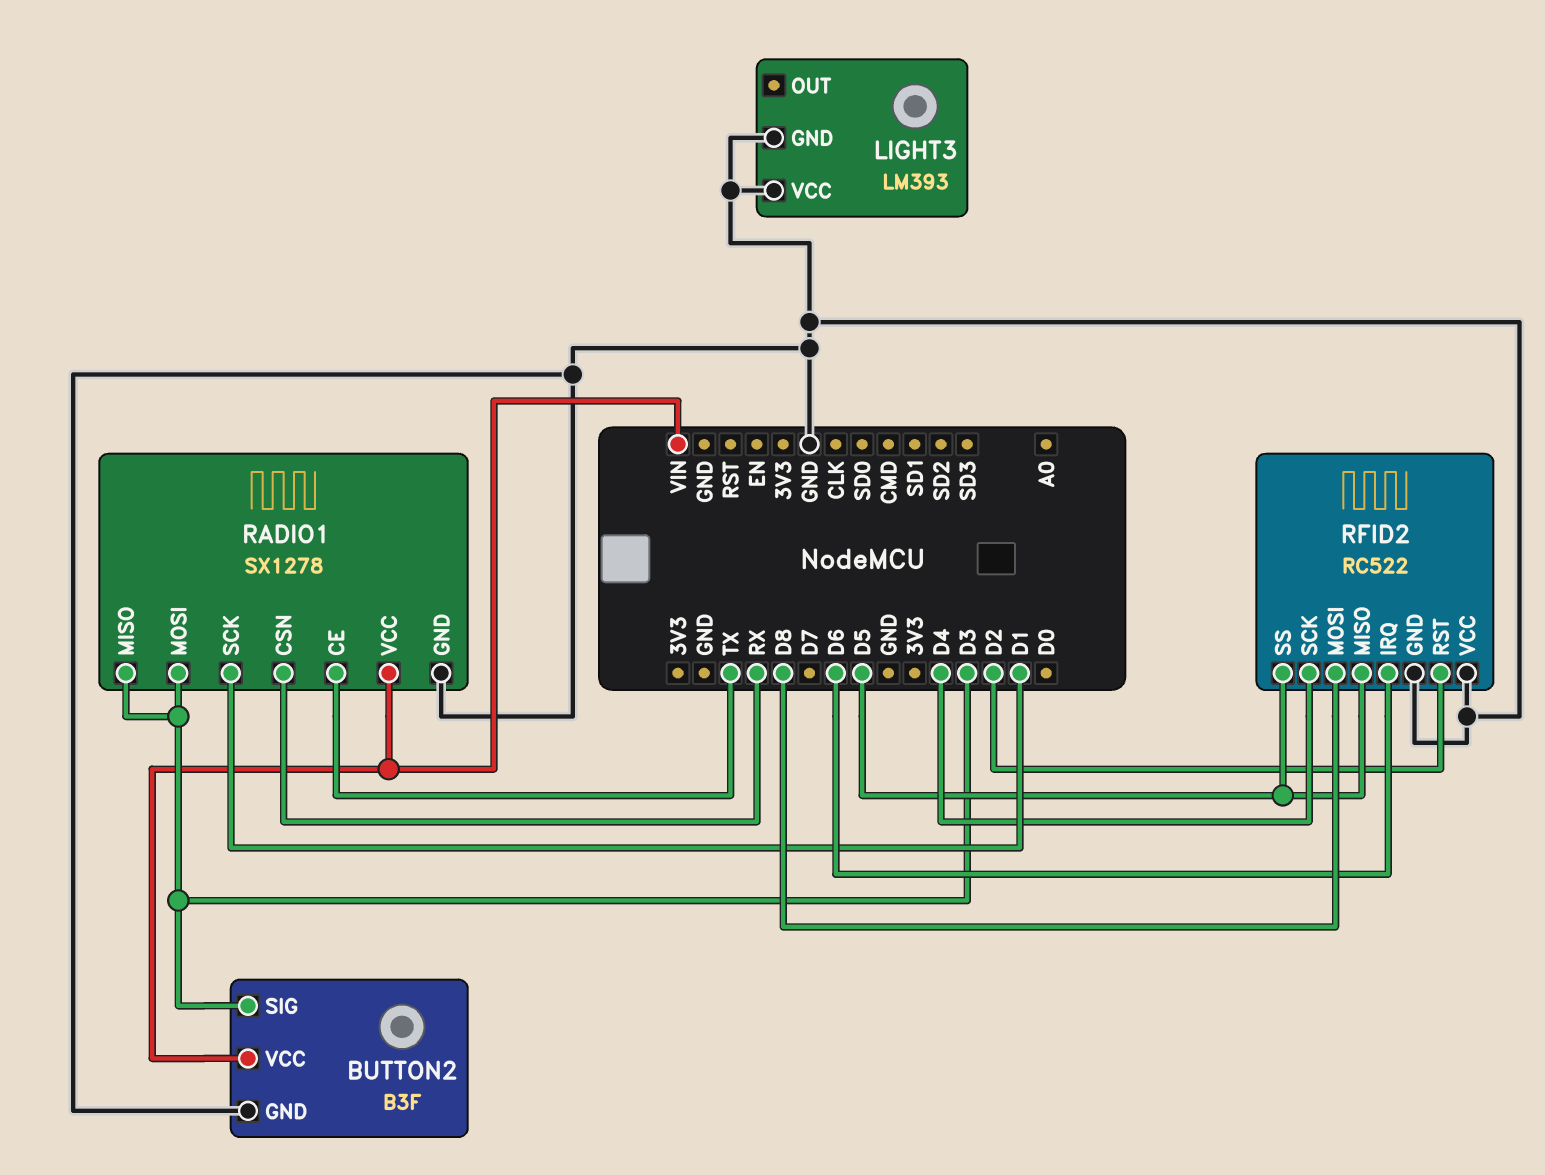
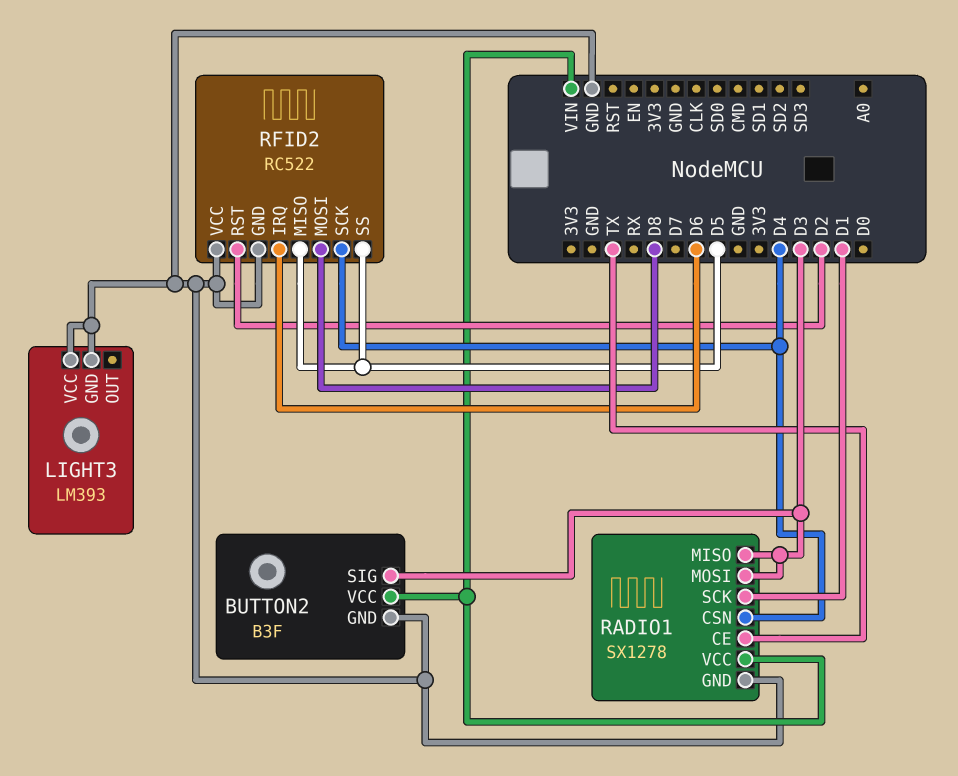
RADIO1 pin CSN: RX -> D4

